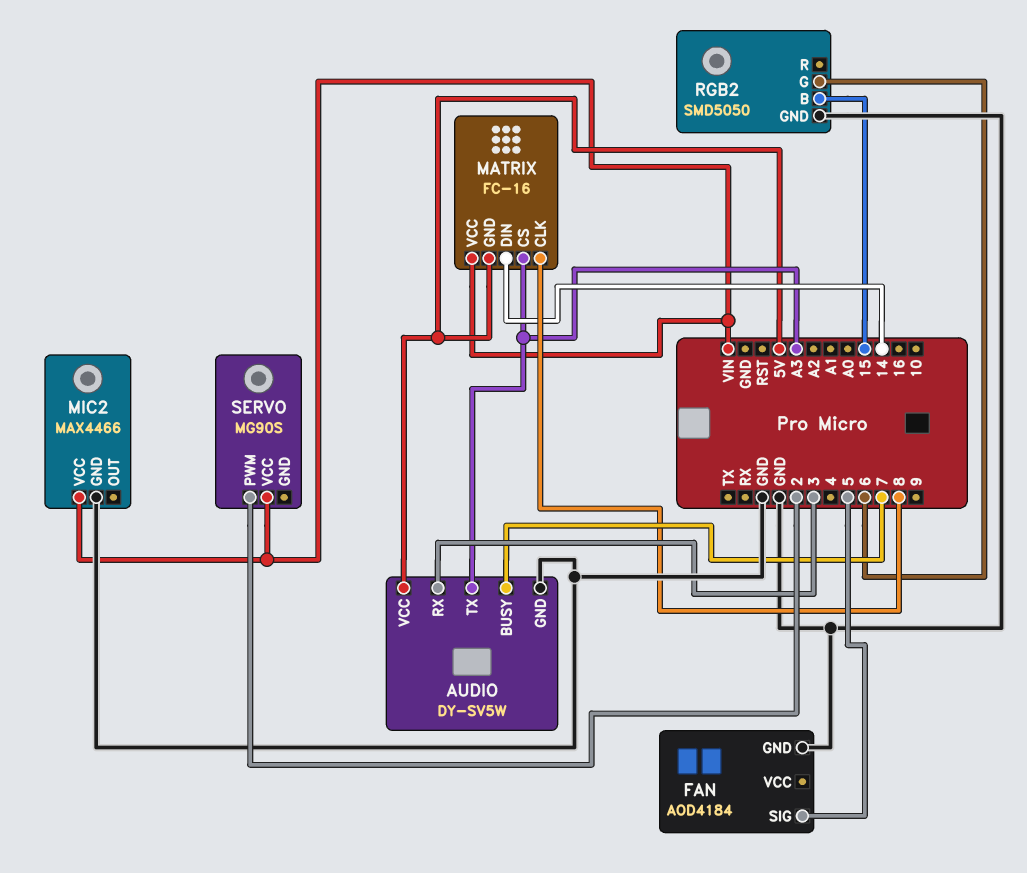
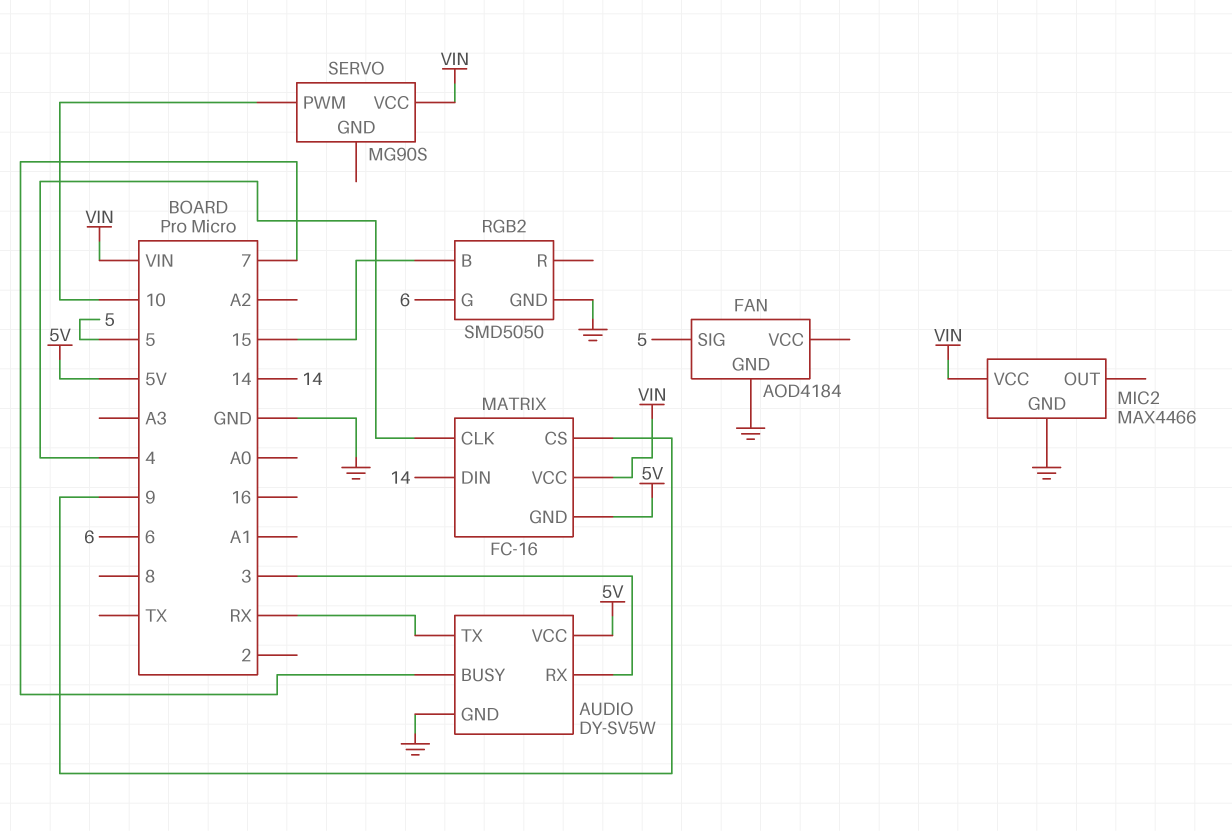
AUDIO pin TX: A3 -> RX
MATRIX pin CLK: 8 -> 4
MATRIX pin CS: A3 -> 9
SERVO pin PWM: 2 -> 10

